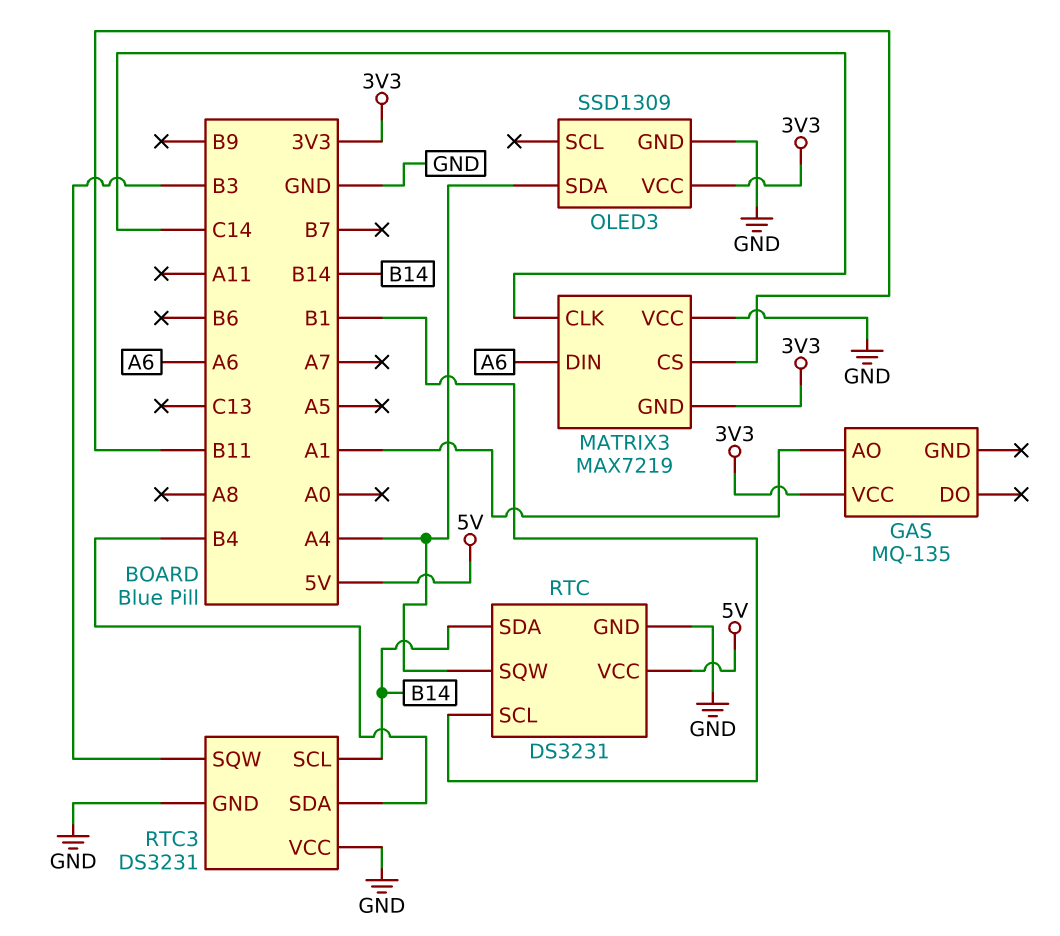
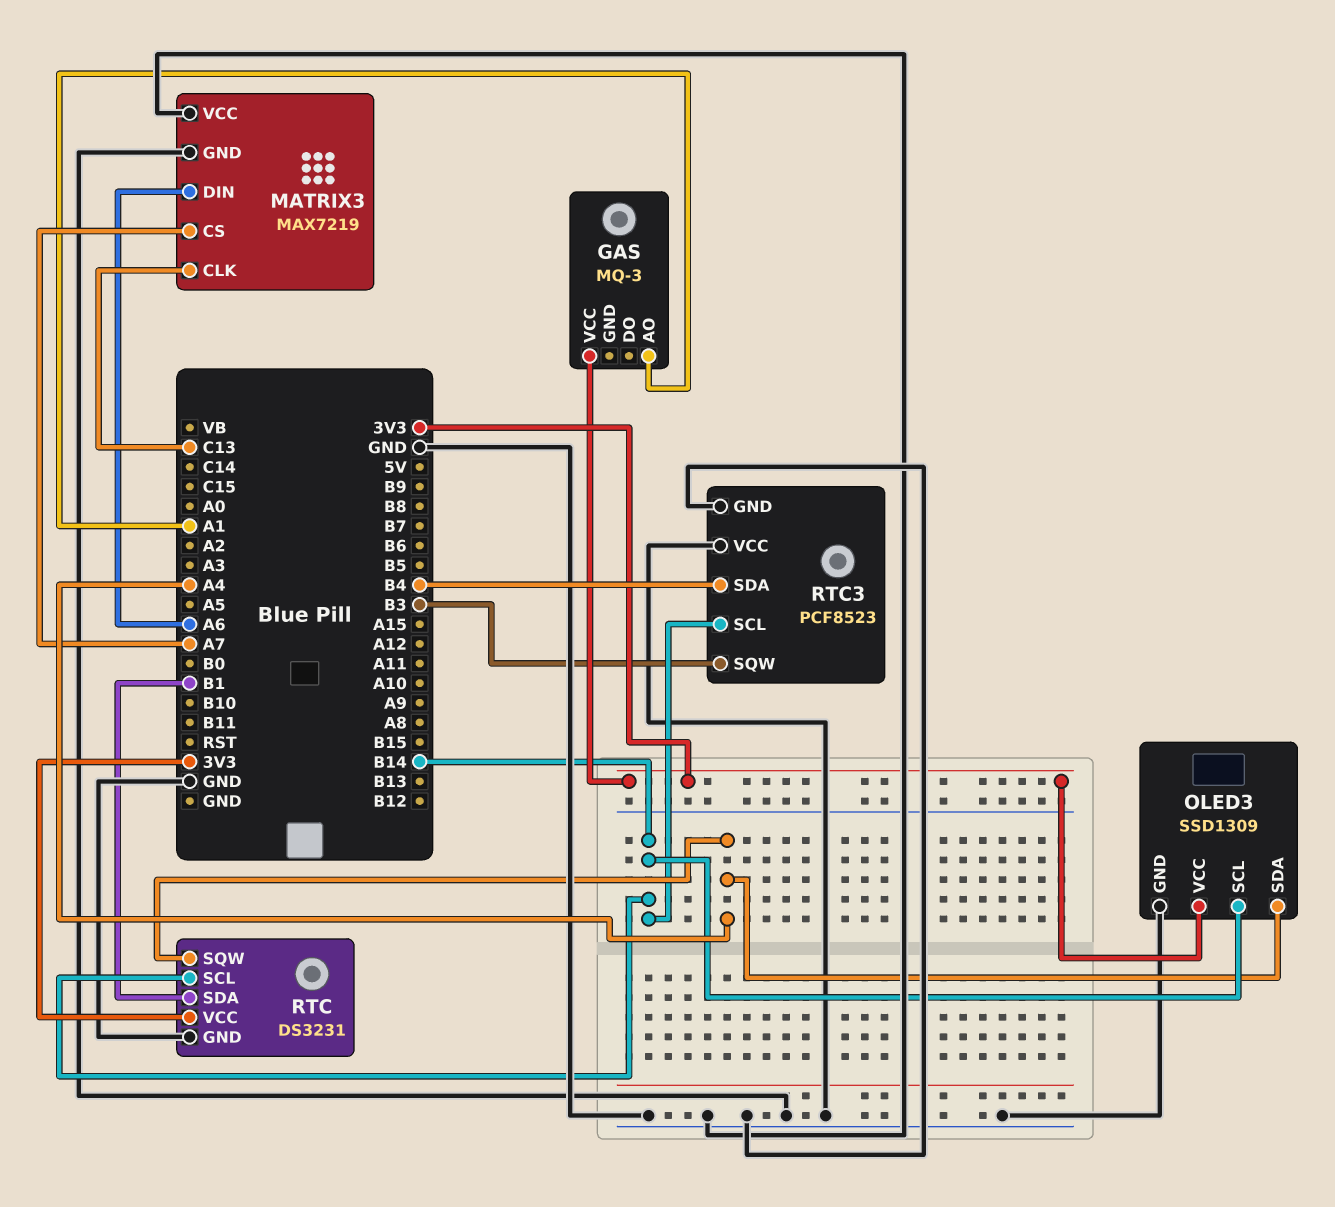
GAS: MQ-135 -> MQ-3
MATRIX3 pin CLK: C14 -> C13
MATRIX3 pin CS: B11 -> A7
MATRIX3 pin GND: 3V3 -> GND
OLED3 pin SCL: none -> B14
RTC pin SCL: B1 -> B14
RTC pin SDA: B14 -> B1
RTC pin VCC: 5V -> 3V3
RTC3: DS3231 -> PCF8523

